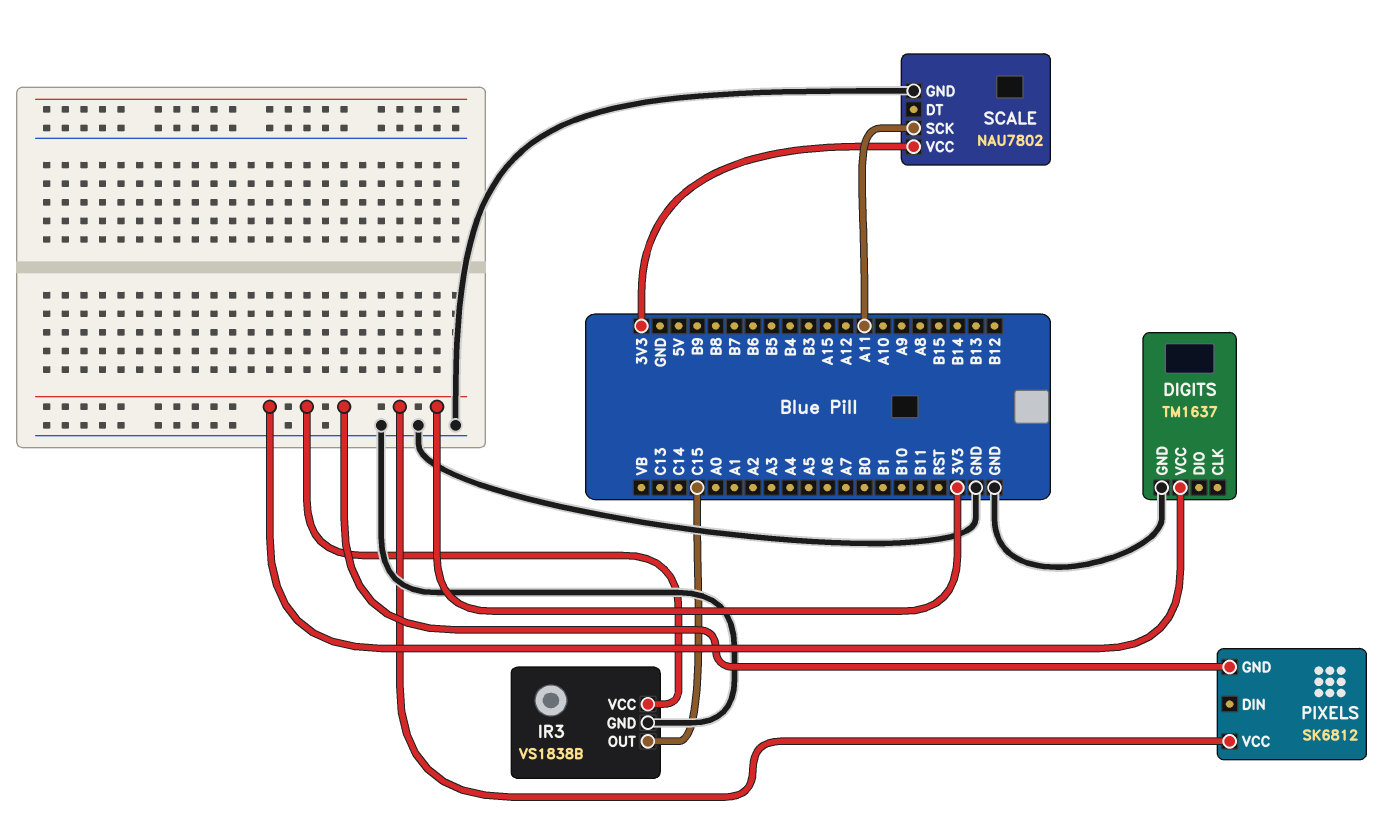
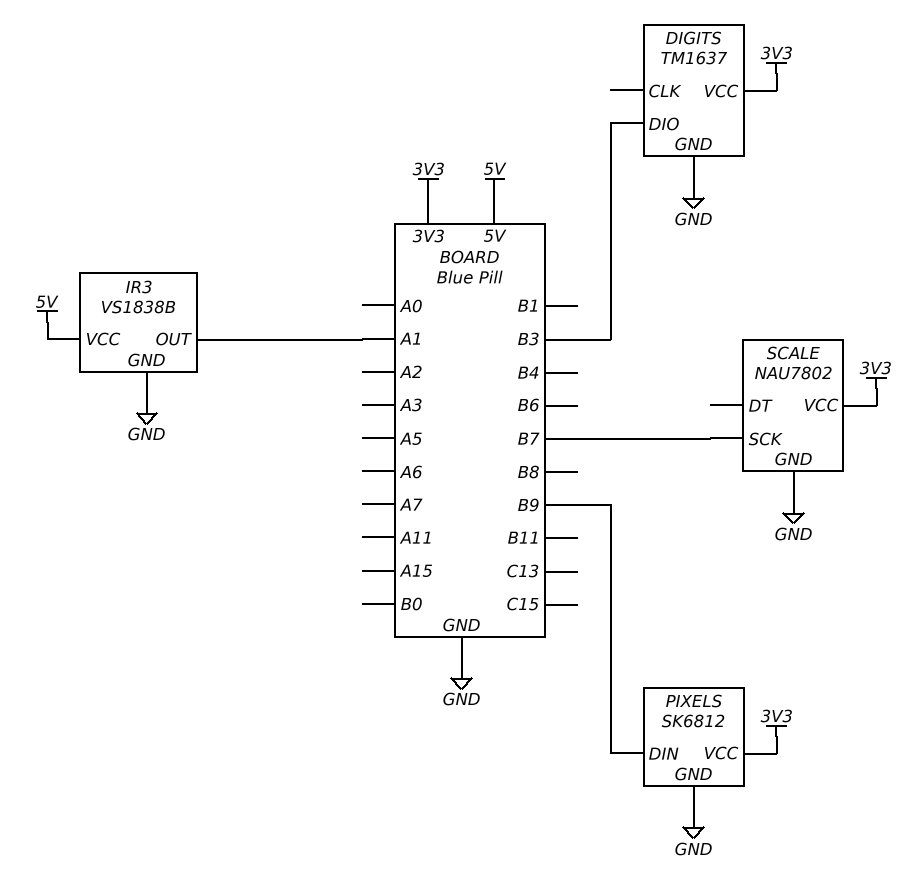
DIGITS pin DIO: none -> B3
IR3 pin OUT: C15 -> A1
IR3 pin VCC: 3V3 -> 5V
PIXELS pin DIN: none -> B9
PIXELS pin GND: 3V3 -> GND
SCALE pin SCK: A11 -> B7

